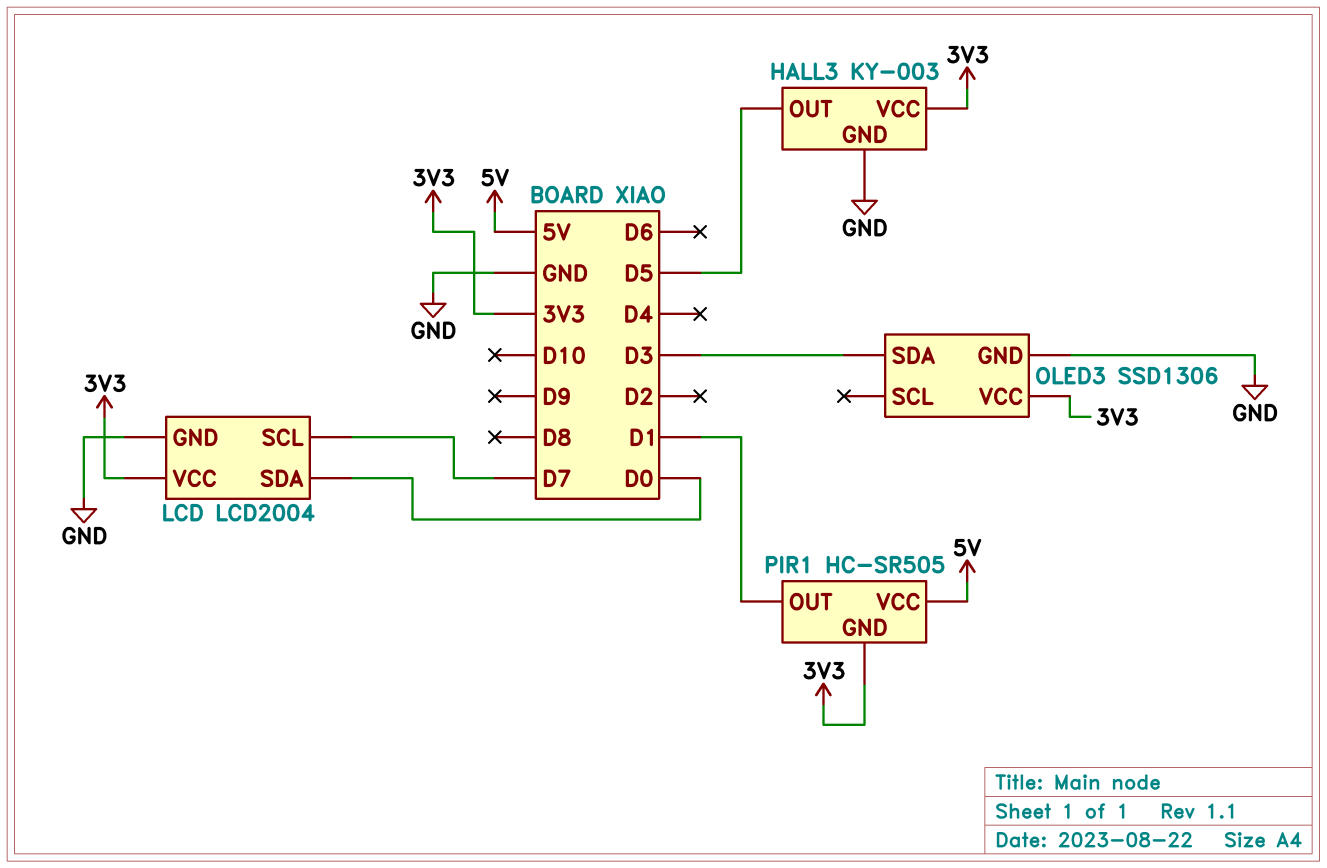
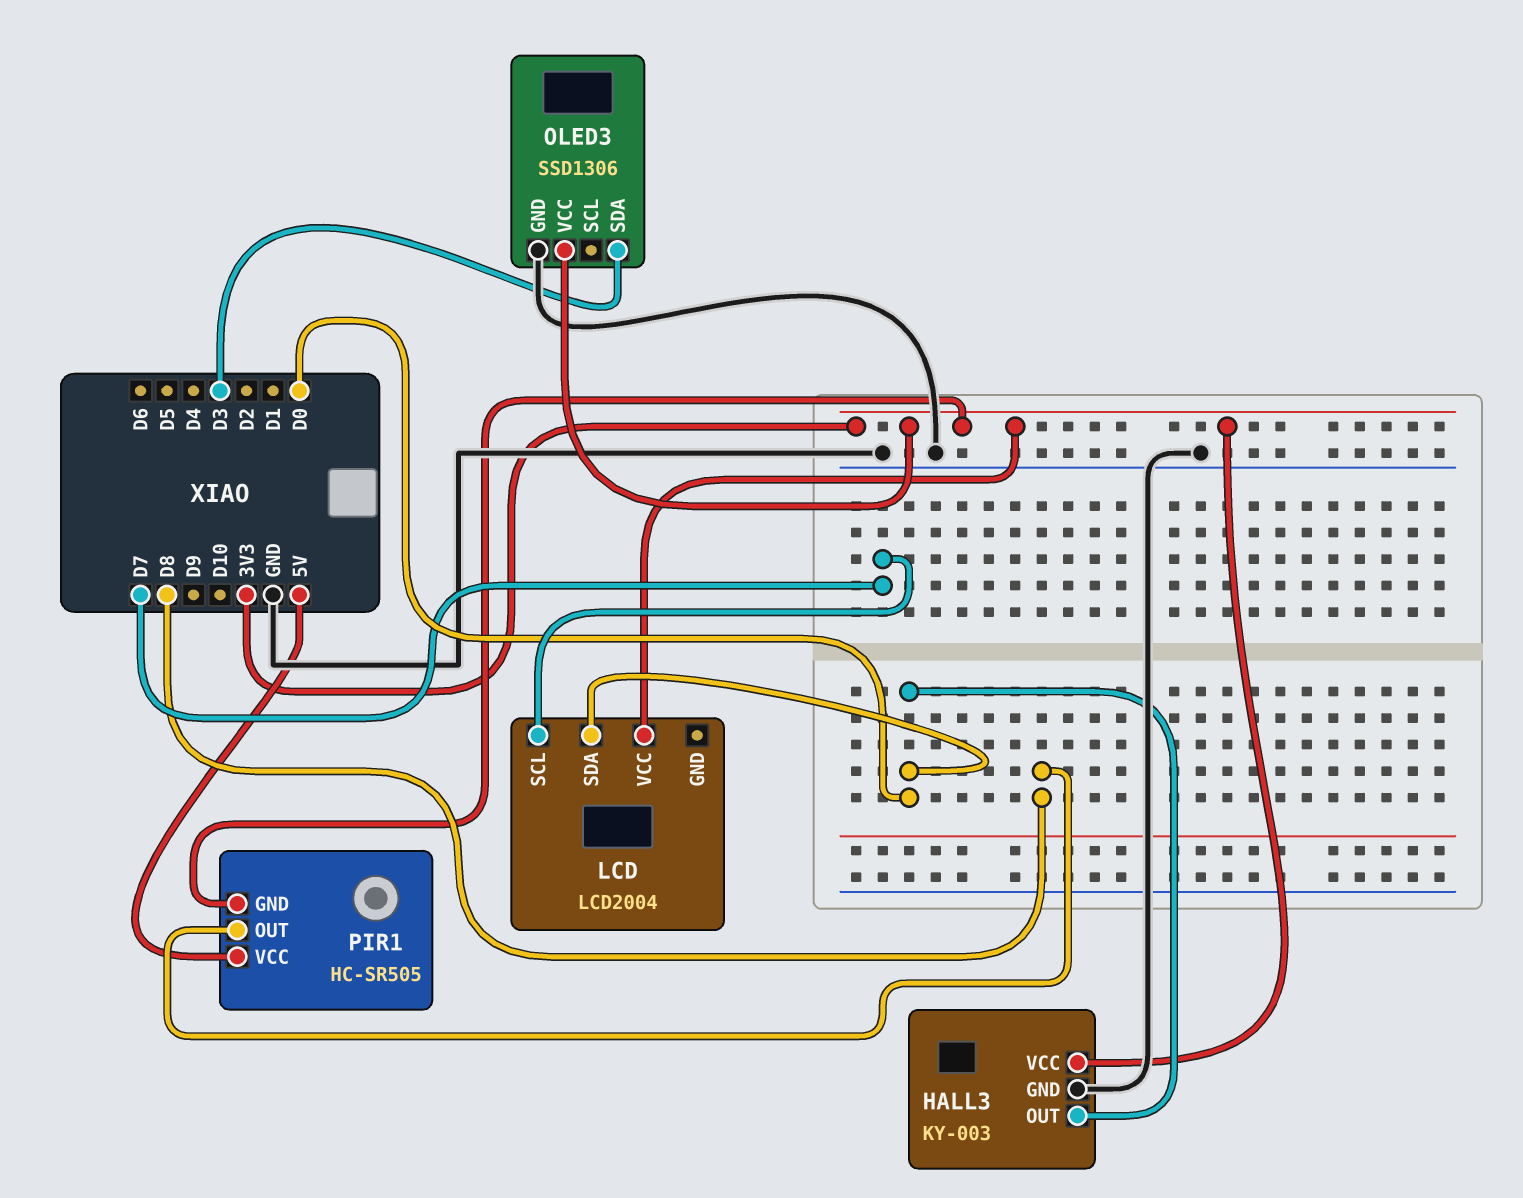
HALL3 pin OUT: D5 -> D0
LCD pin GND: GND -> none
PIR1 pin OUT: D1 -> D8

